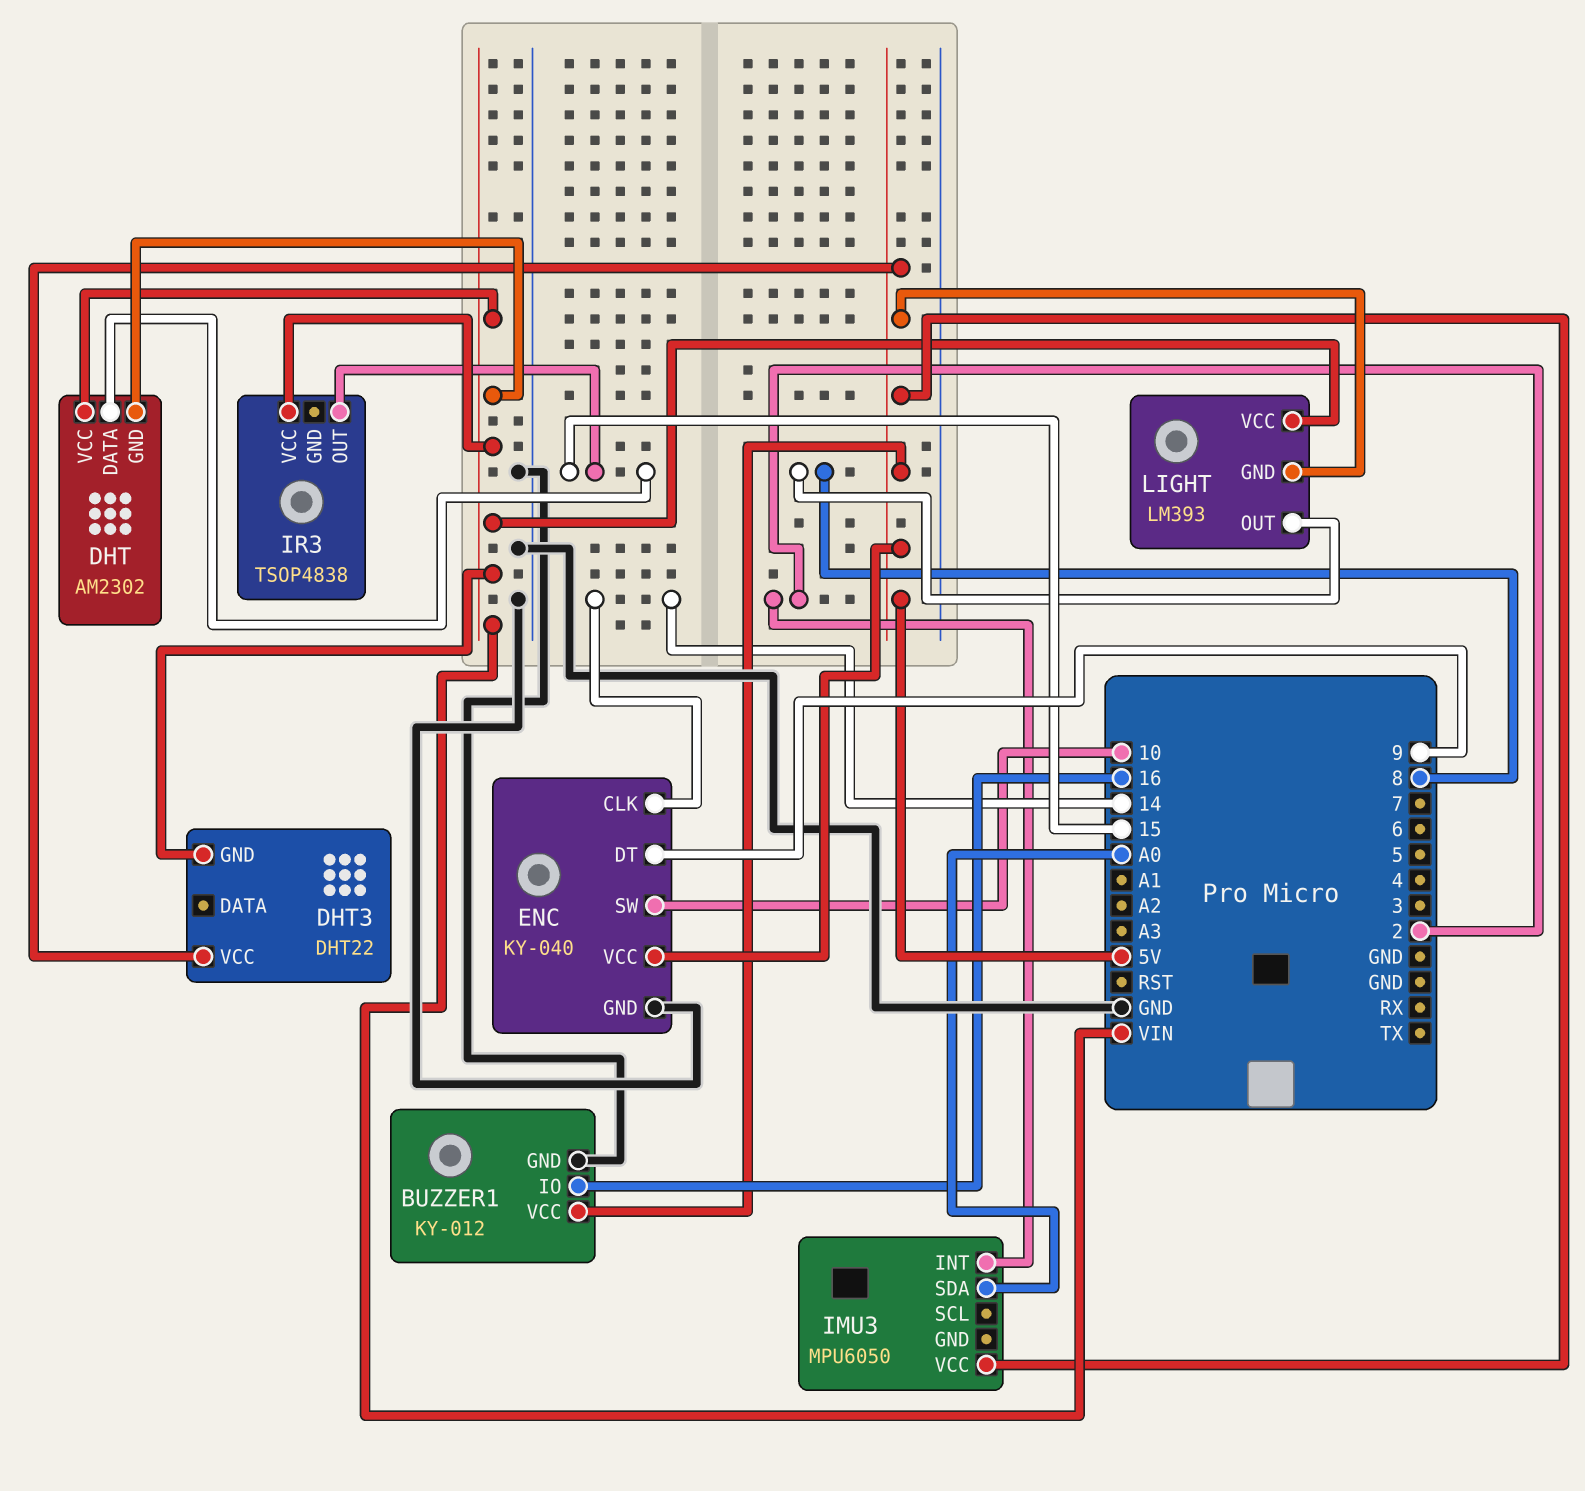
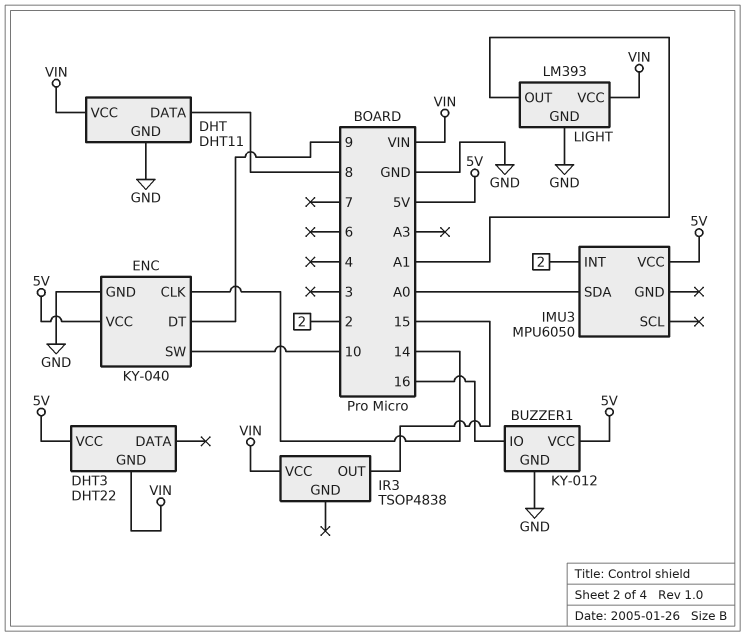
DHT: AM2302 -> DHT11
DHT pin DATA: 15 -> 8
DHT pin GND: VIN -> GND
LIGHT pin GND: 5V -> GND
LIGHT pin OUT: 8 -> A1

